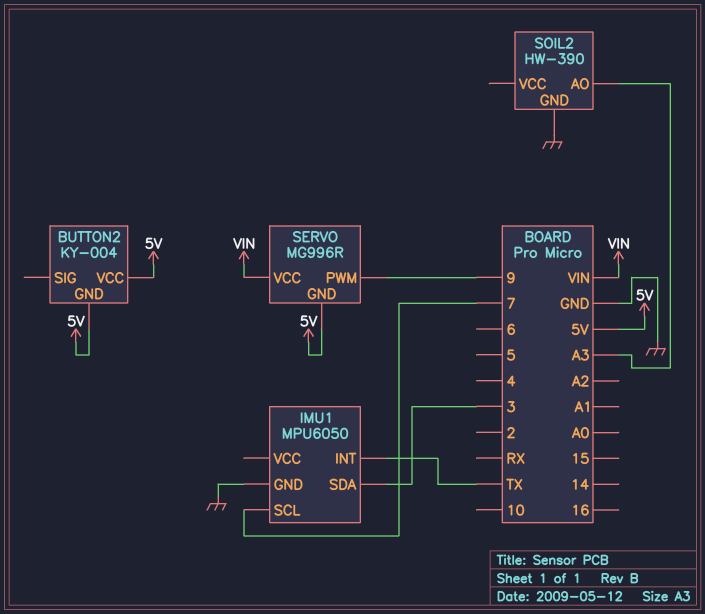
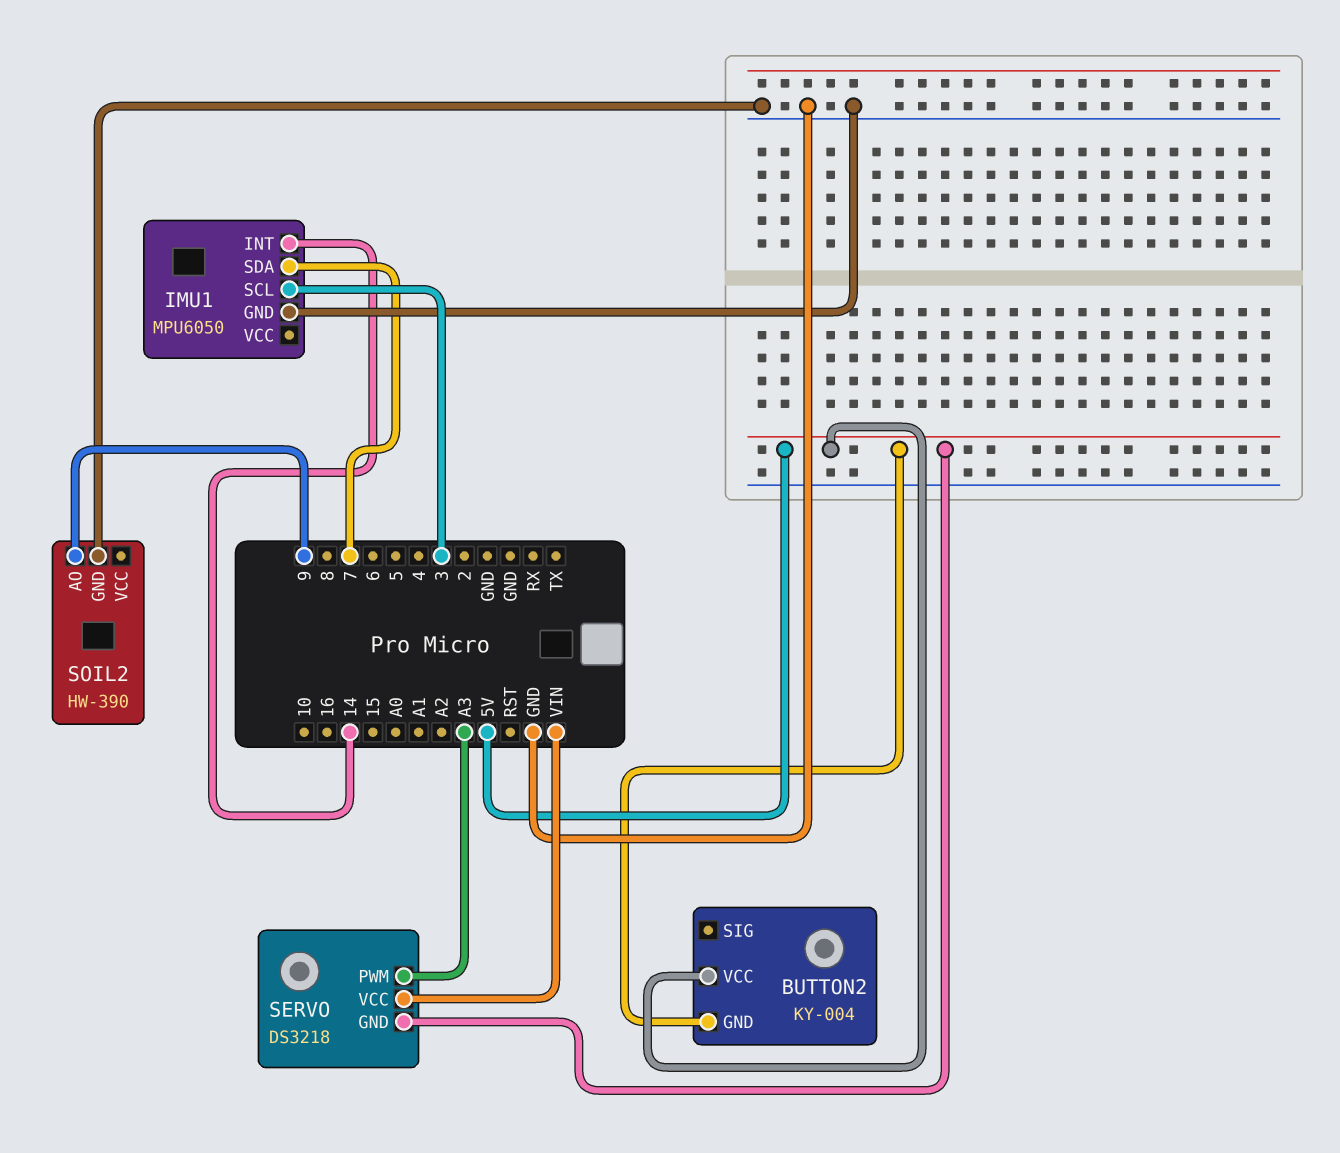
IMU1 pin INT: TX -> 14
IMU1 pin SCL: 7 -> 3
IMU1 pin SDA: 3 -> 7
SERVO: MG996R -> DS3218
SERVO pin PWM: 9 -> A3
SOIL2 pin AO: A3 -> 9

